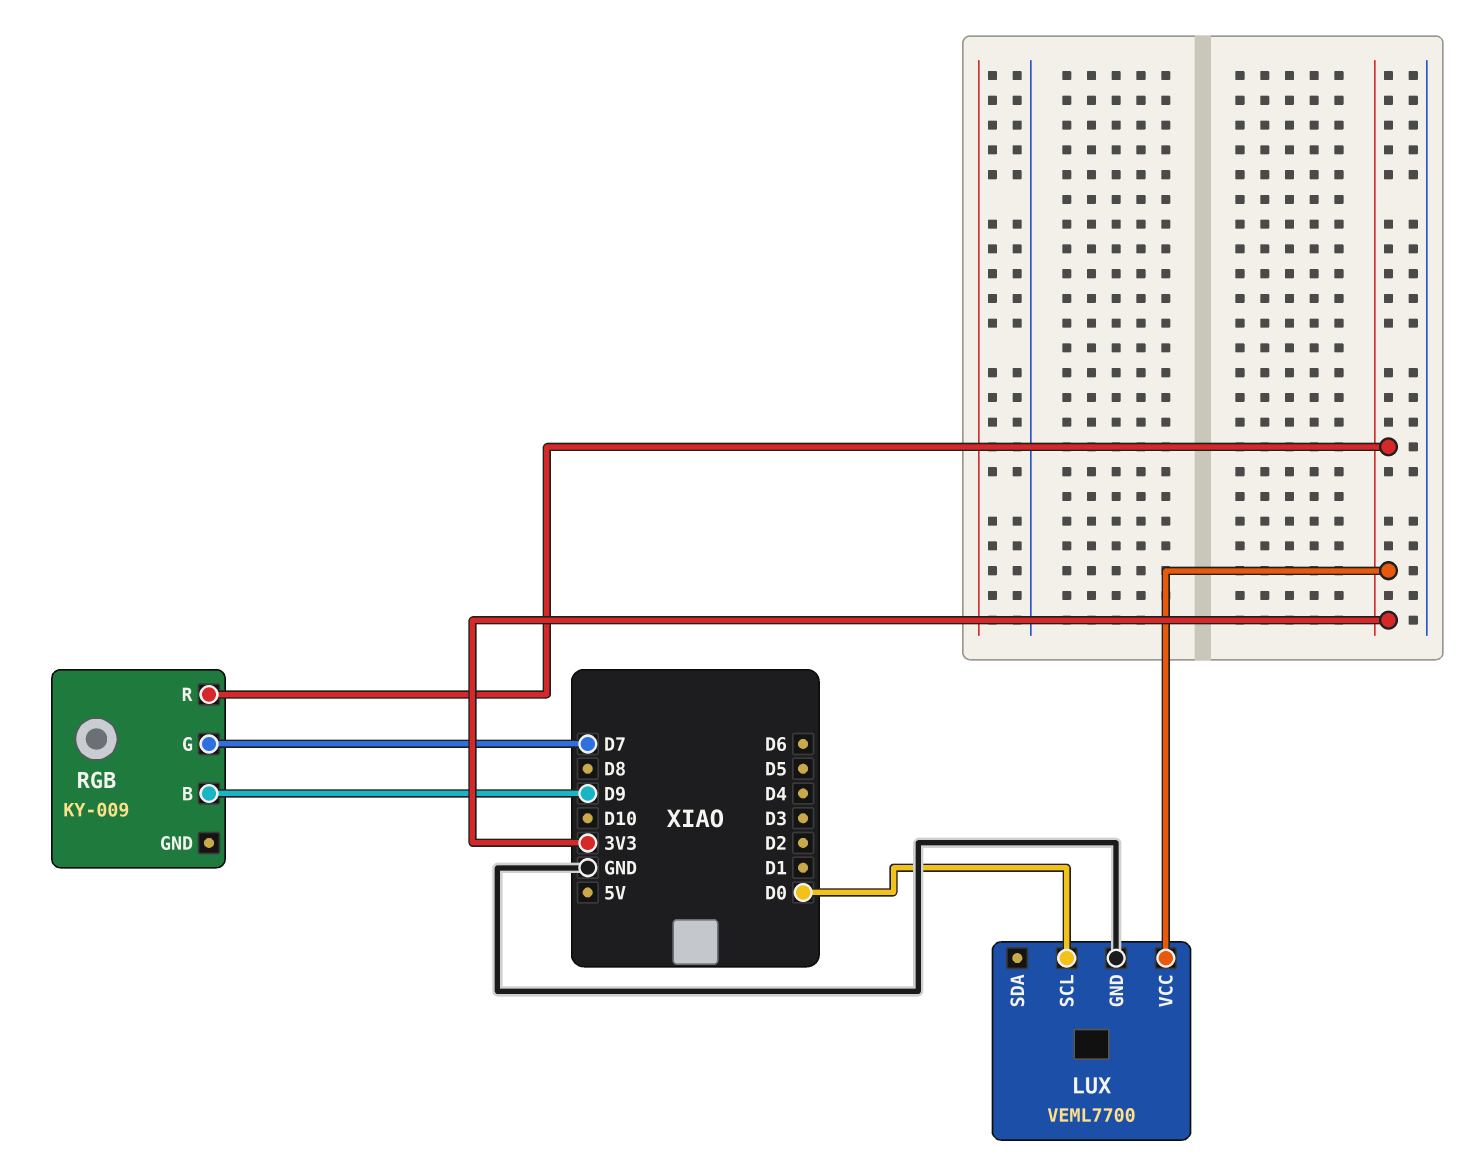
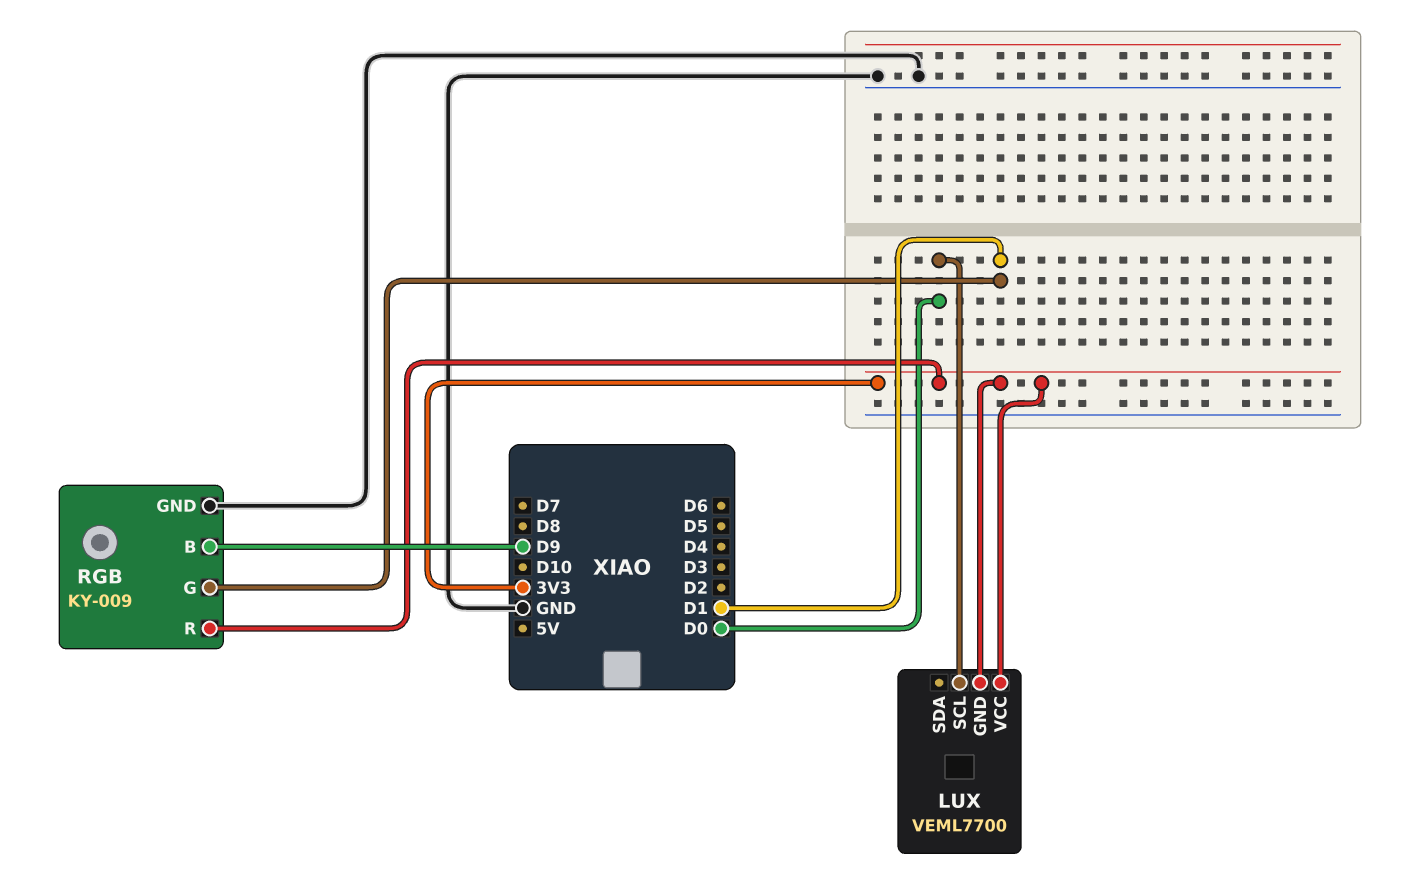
LUX pin GND: GND -> 3V3
RGB pin G: D7 -> D1
RGB pin GND: none -> GND

